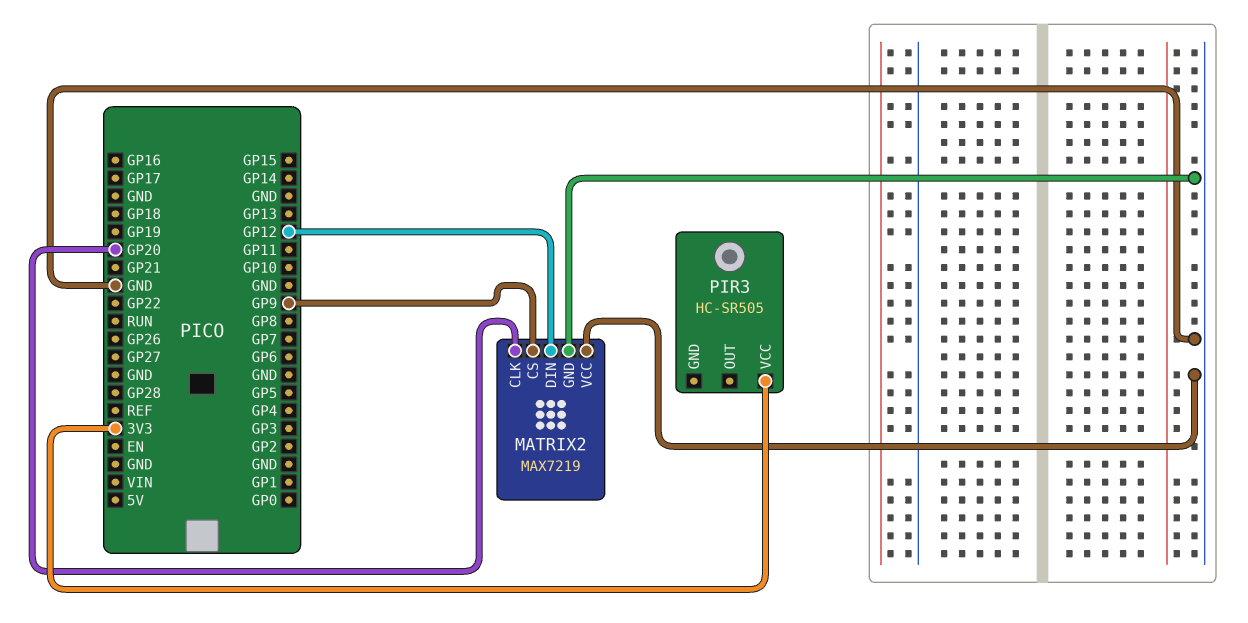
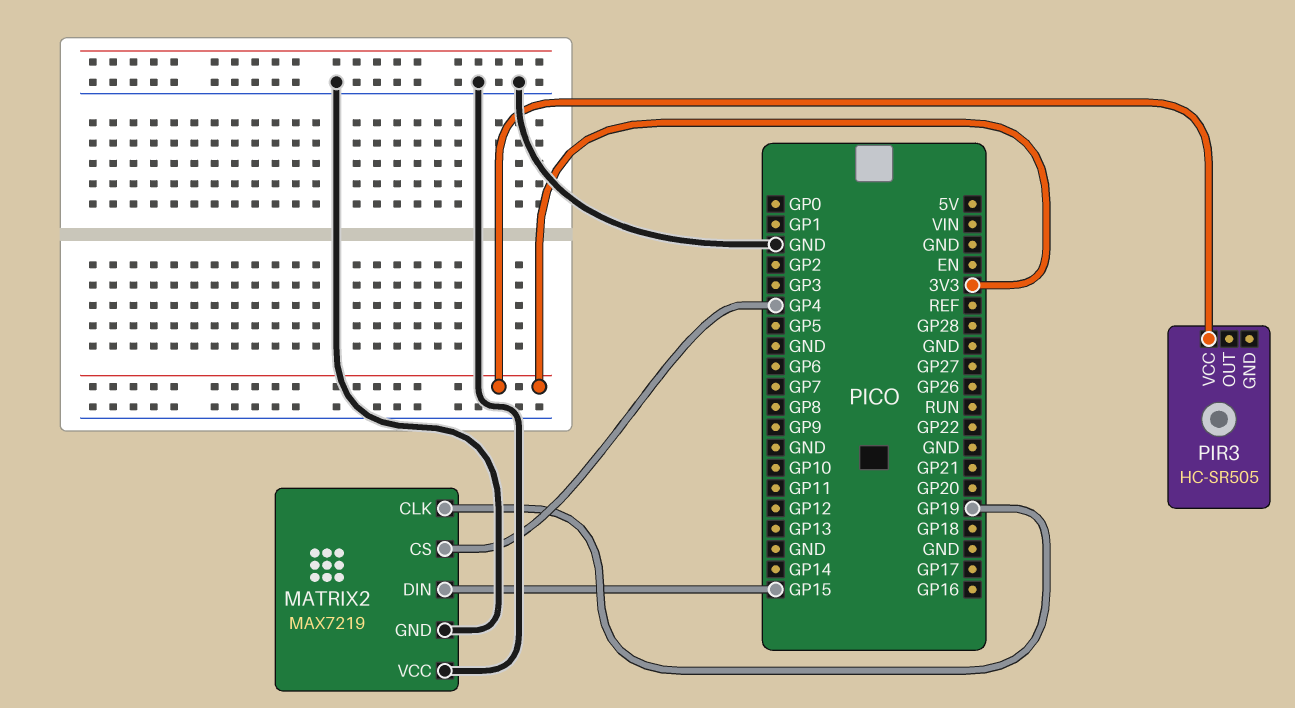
MATRIX2 pin CLK: GP20 -> GP19
MATRIX2 pin CS: GP9 -> GP4
MATRIX2 pin DIN: GP12 -> GP15

